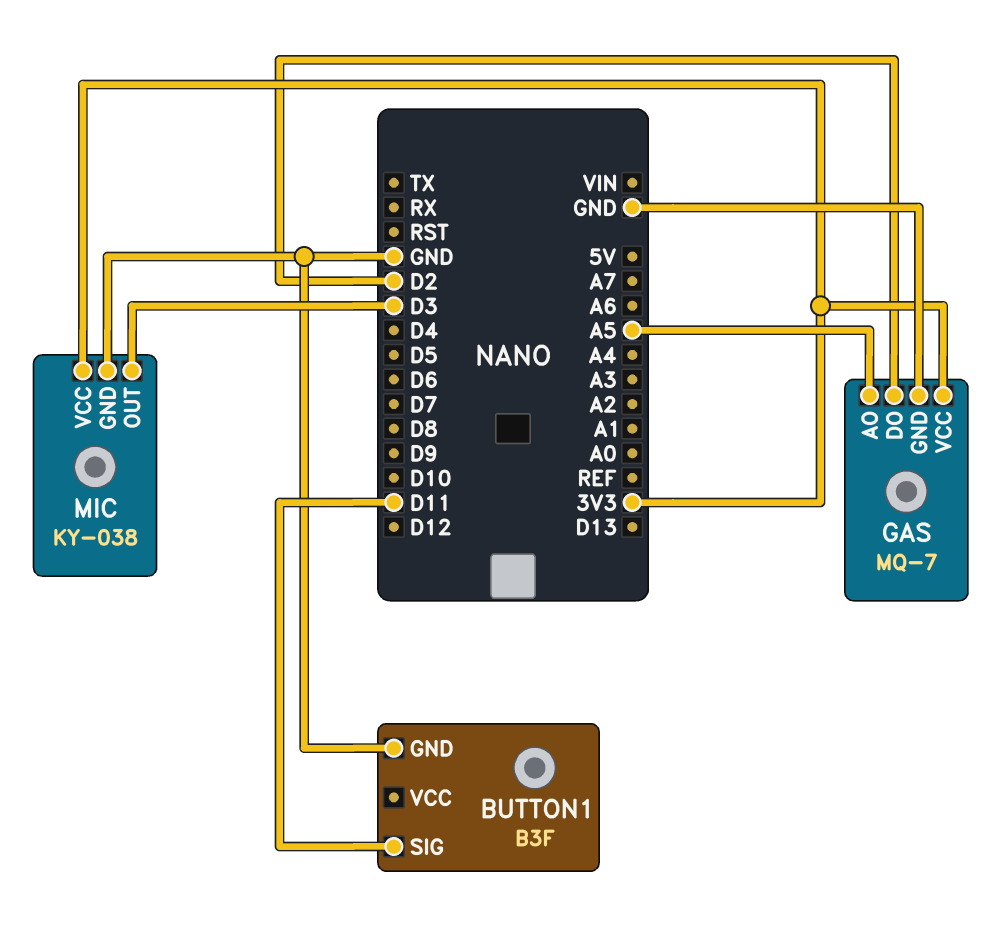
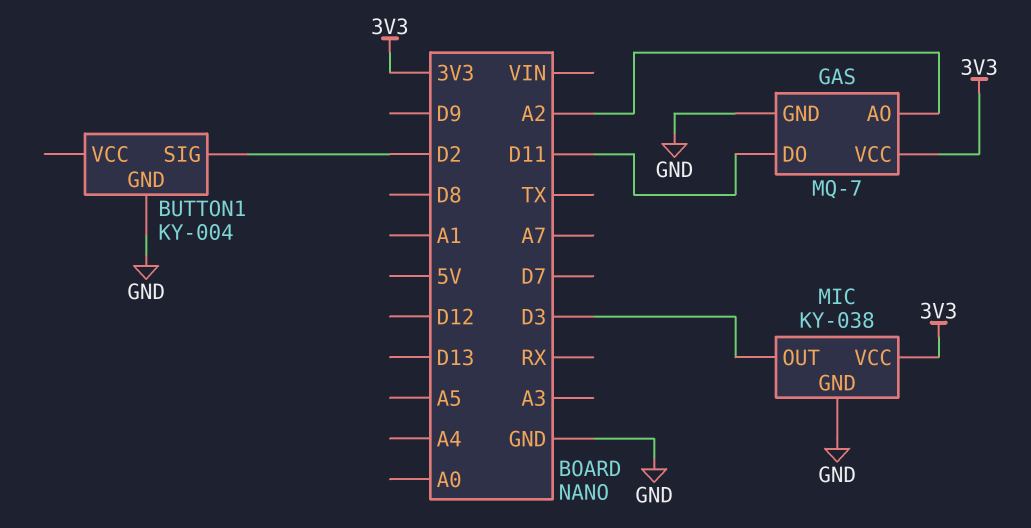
BUTTON1: B3F -> KY-004
BUTTON1 pin SIG: D11 -> D2
GAS pin AO: A5 -> A2
GAS pin DO: D2 -> D11

